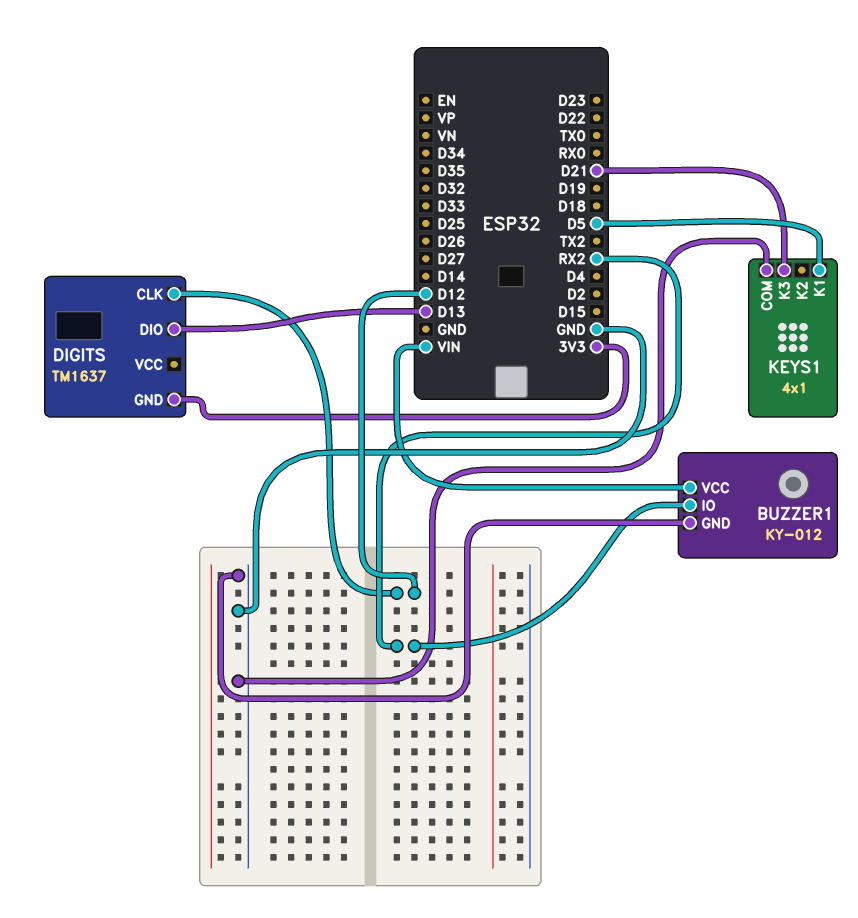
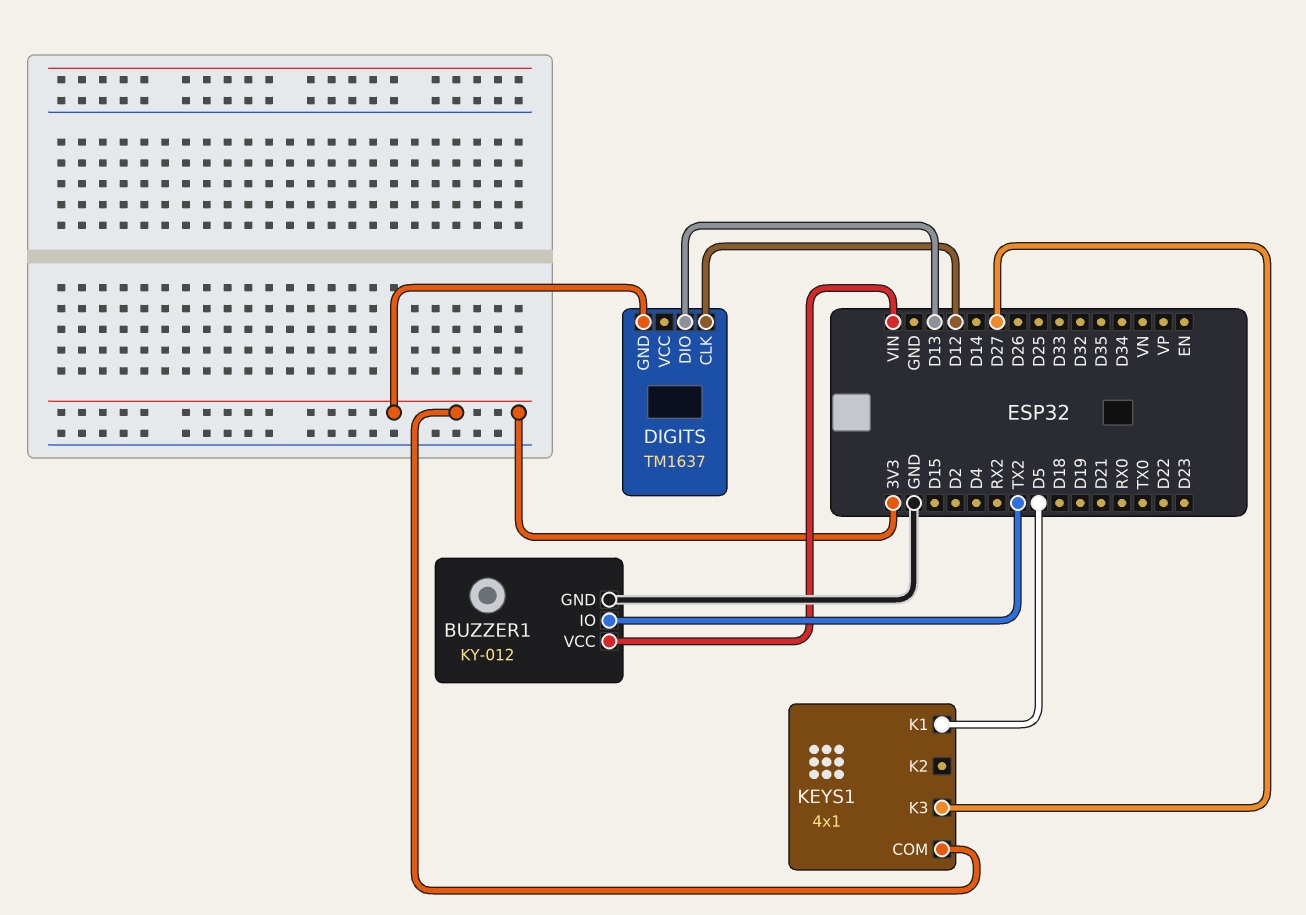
BUZZER1 pin IO: RX2 -> TX2
KEYS1 pin COM: GND -> 3V3
KEYS1 pin K3: D21 -> D27

